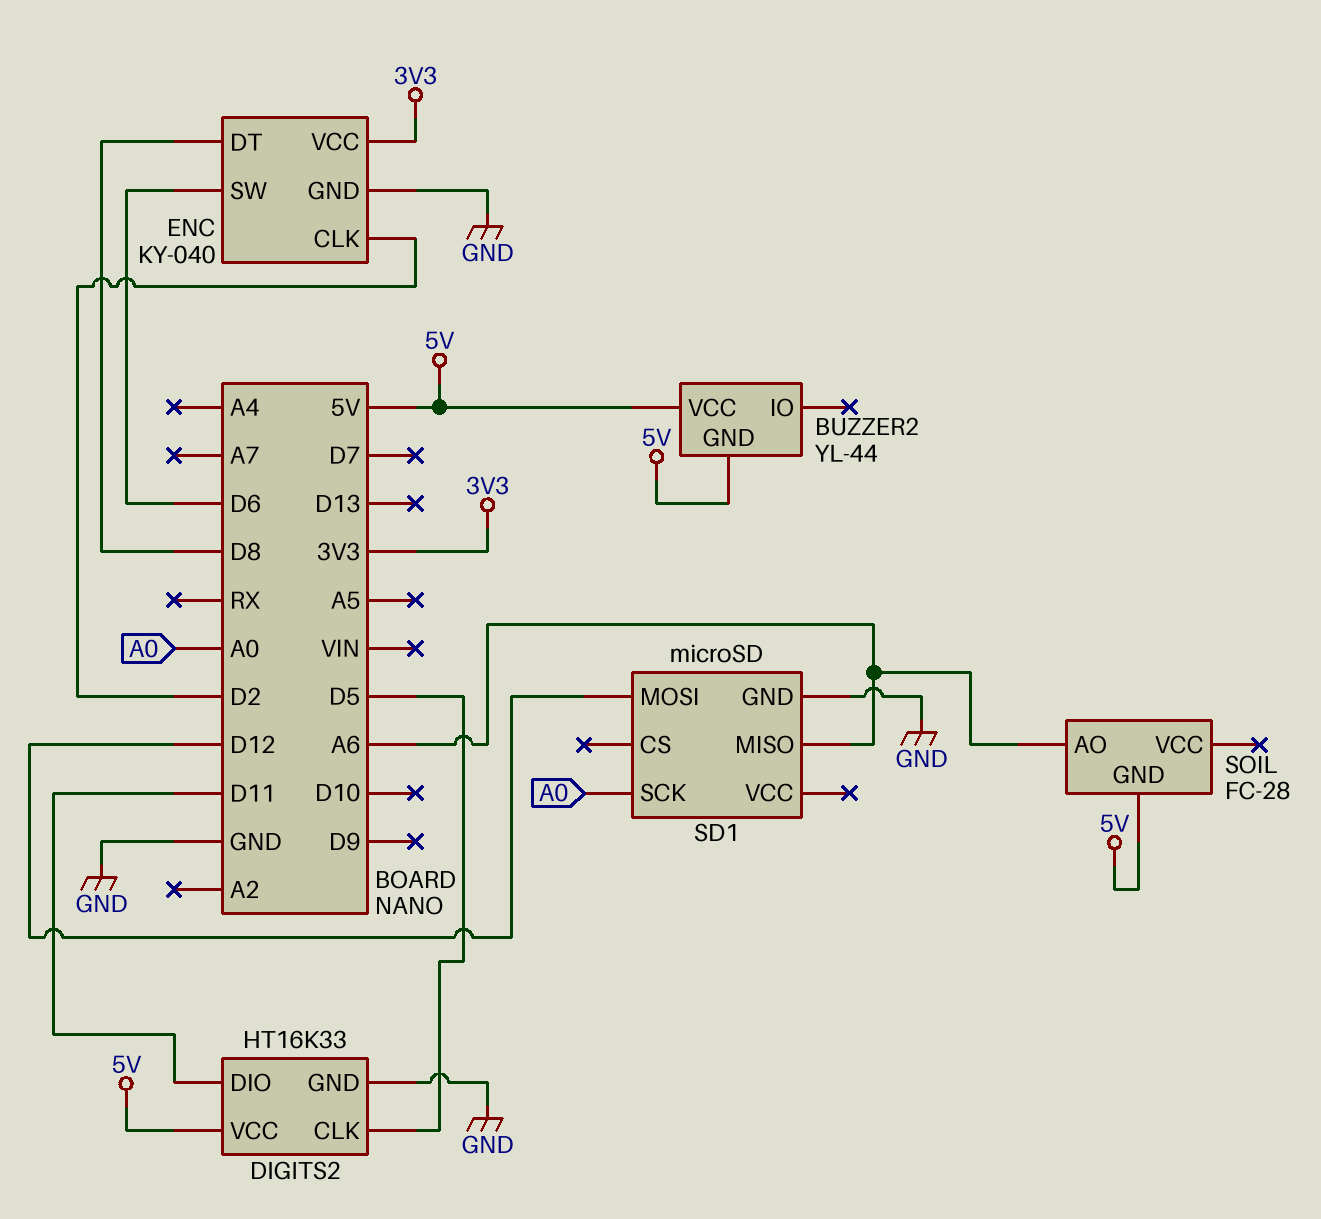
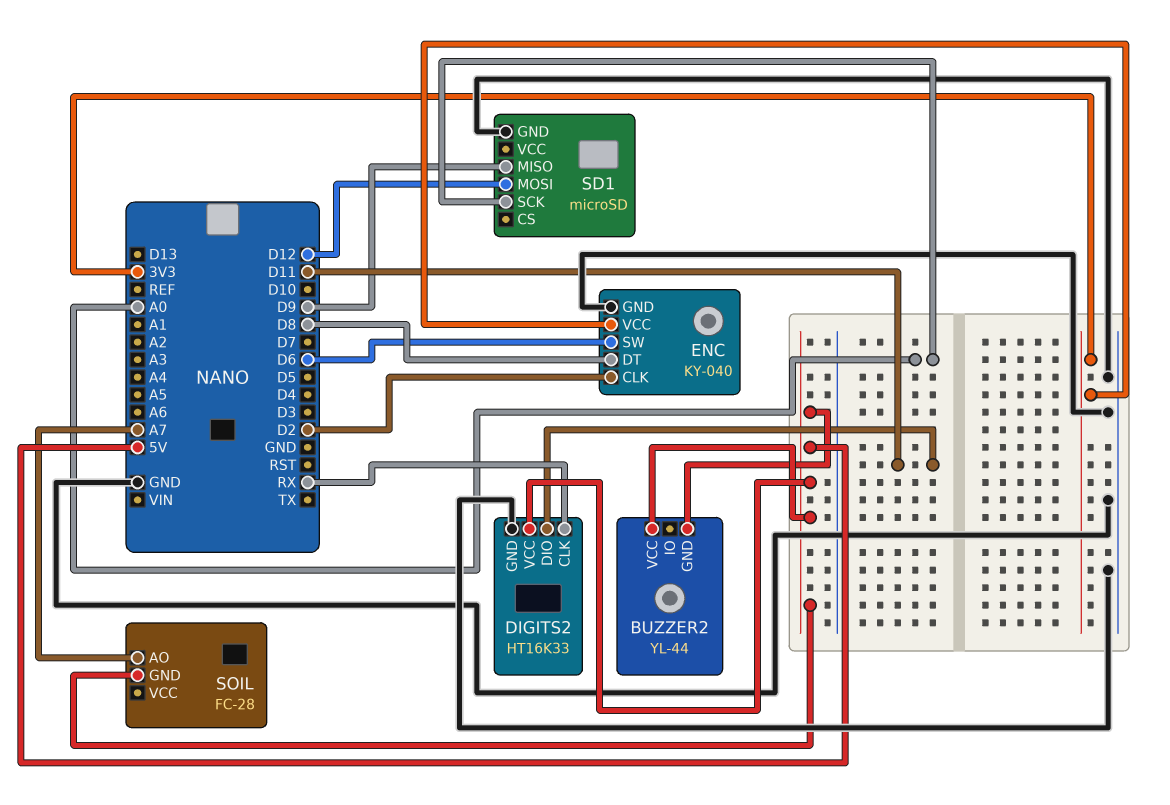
DIGITS2 pin CLK: D5 -> RX
SD1 pin MISO: A6 -> D9
SOIL pin AO: A6 -> A7

